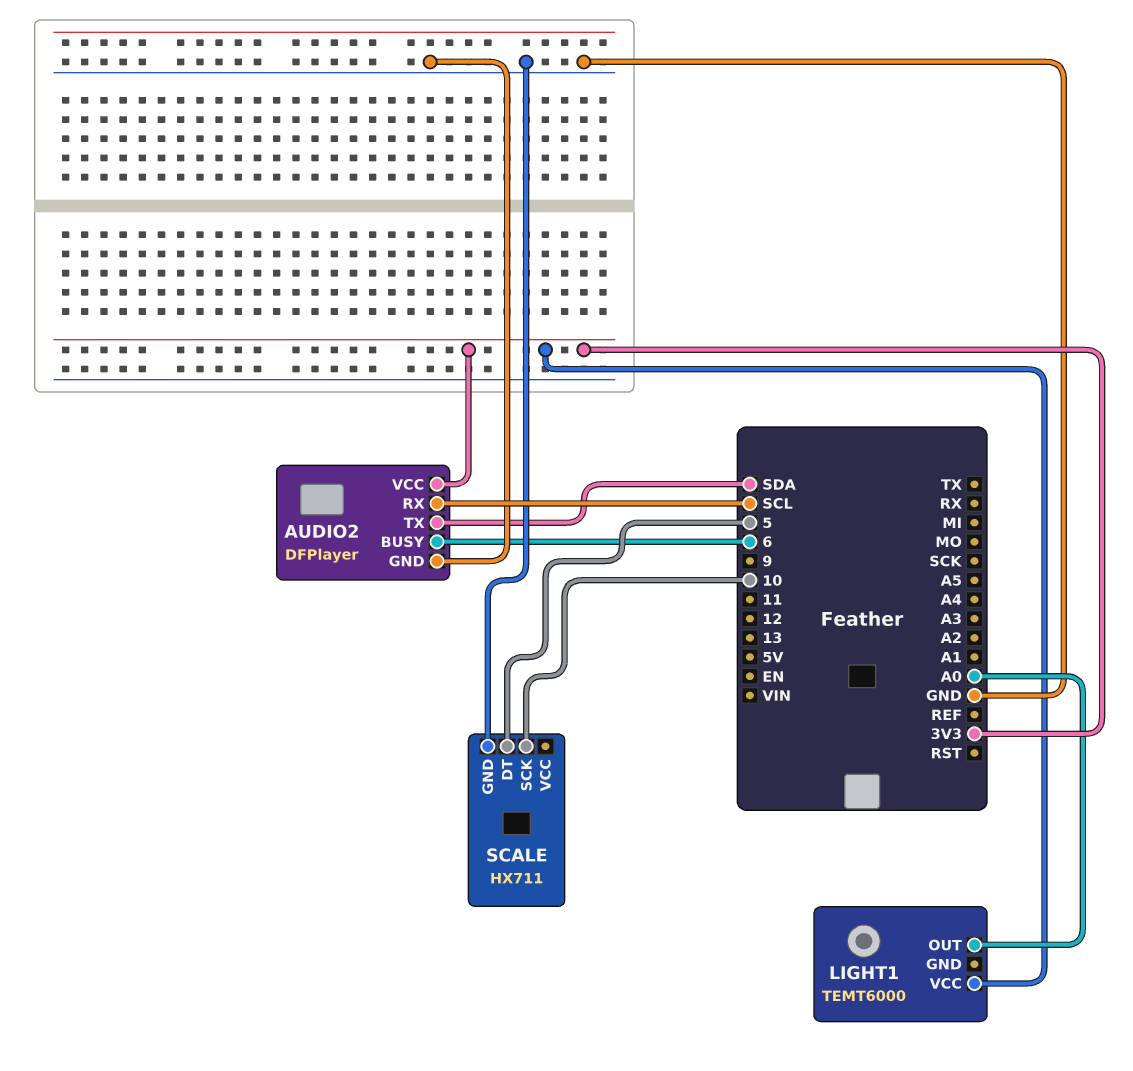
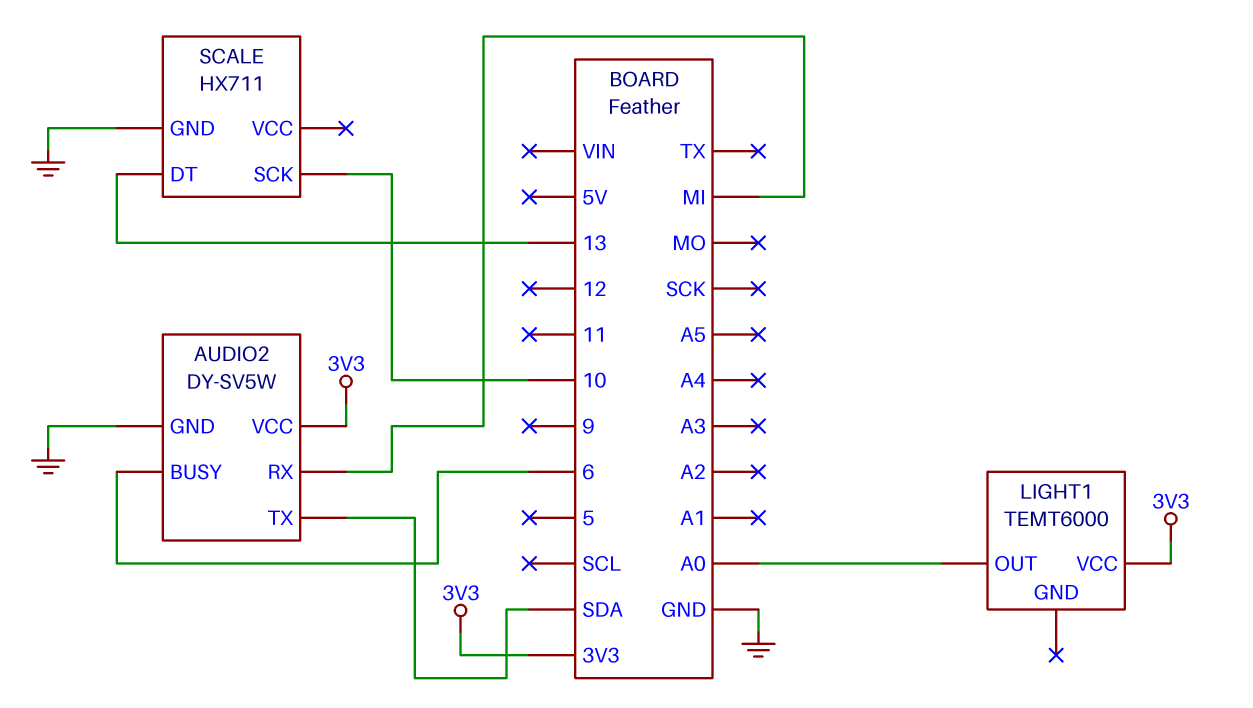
AUDIO2: DFPlayer -> DY-SV5W
AUDIO2 pin RX: SCL -> MI
SCALE pin DT: 5 -> 13

